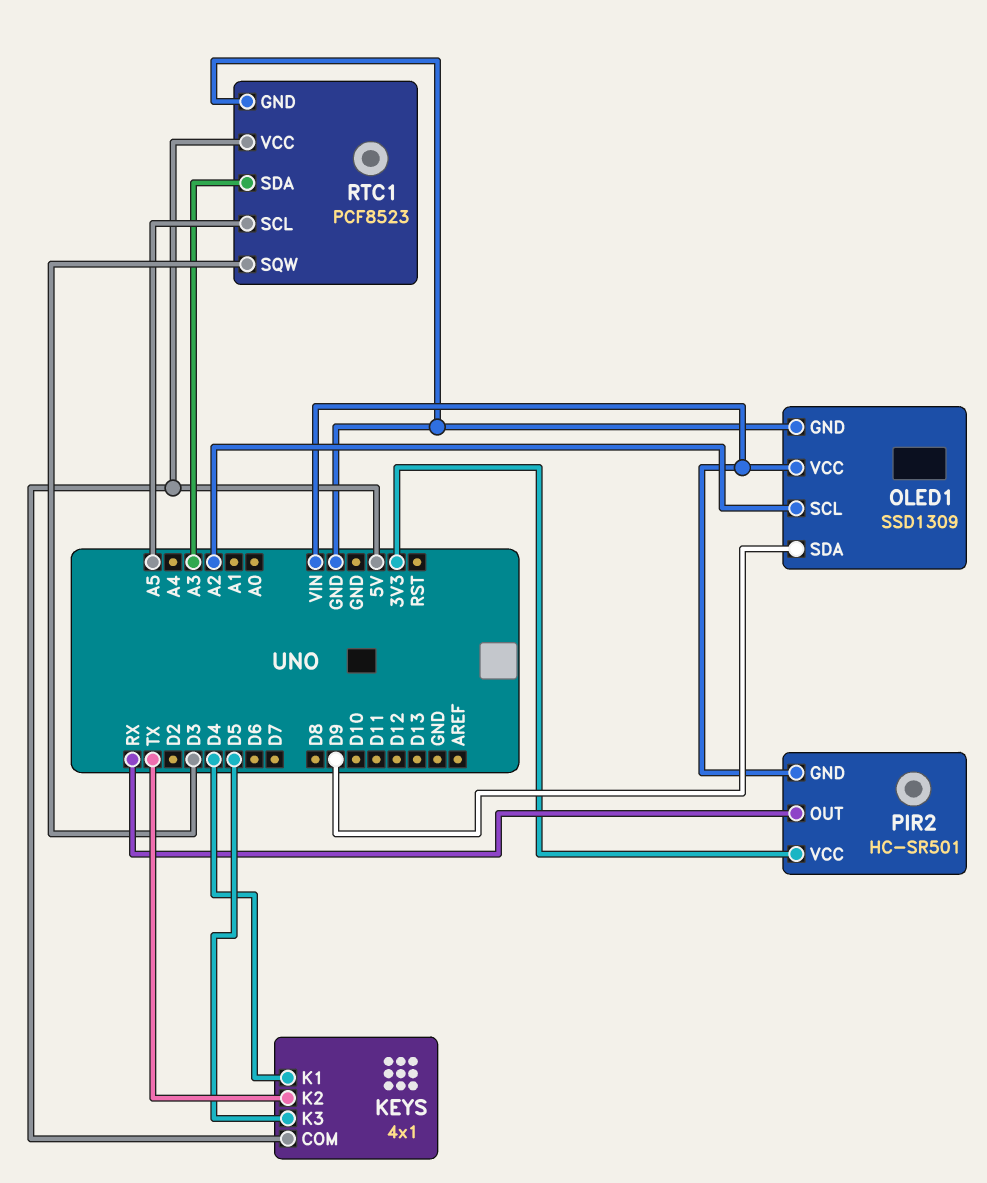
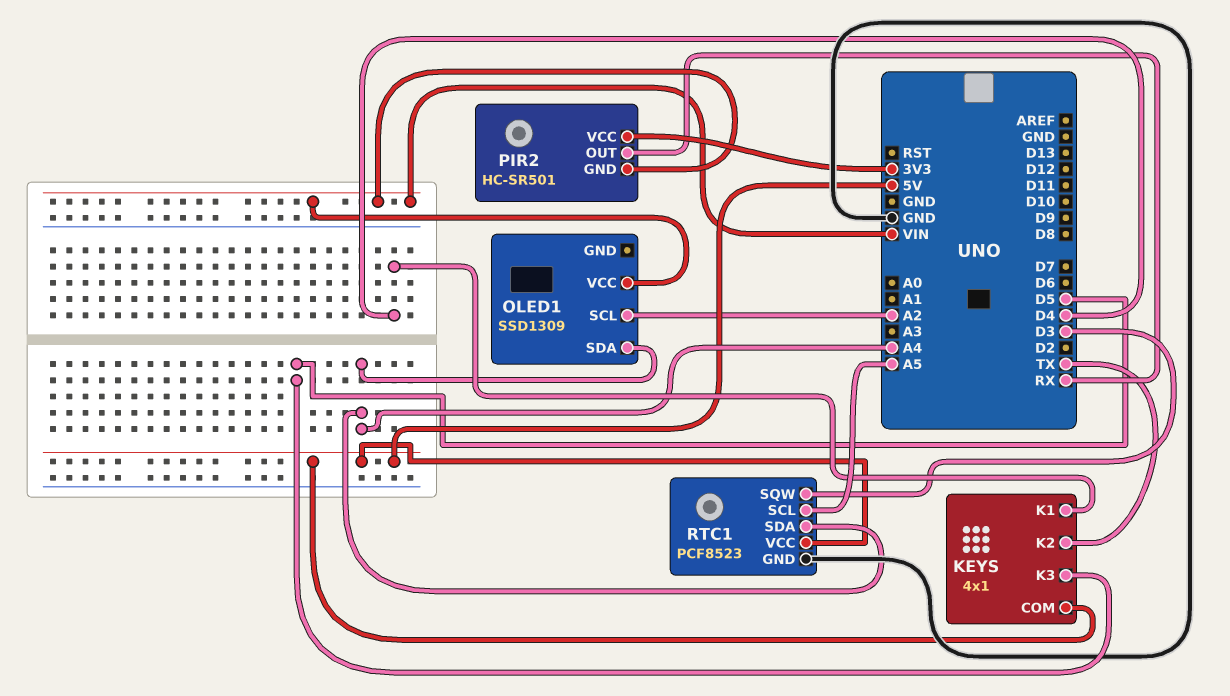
OLED1 pin GND: GND -> none
OLED1 pin SDA: D9 -> A4
RTC1 pin SDA: A3 -> A4

